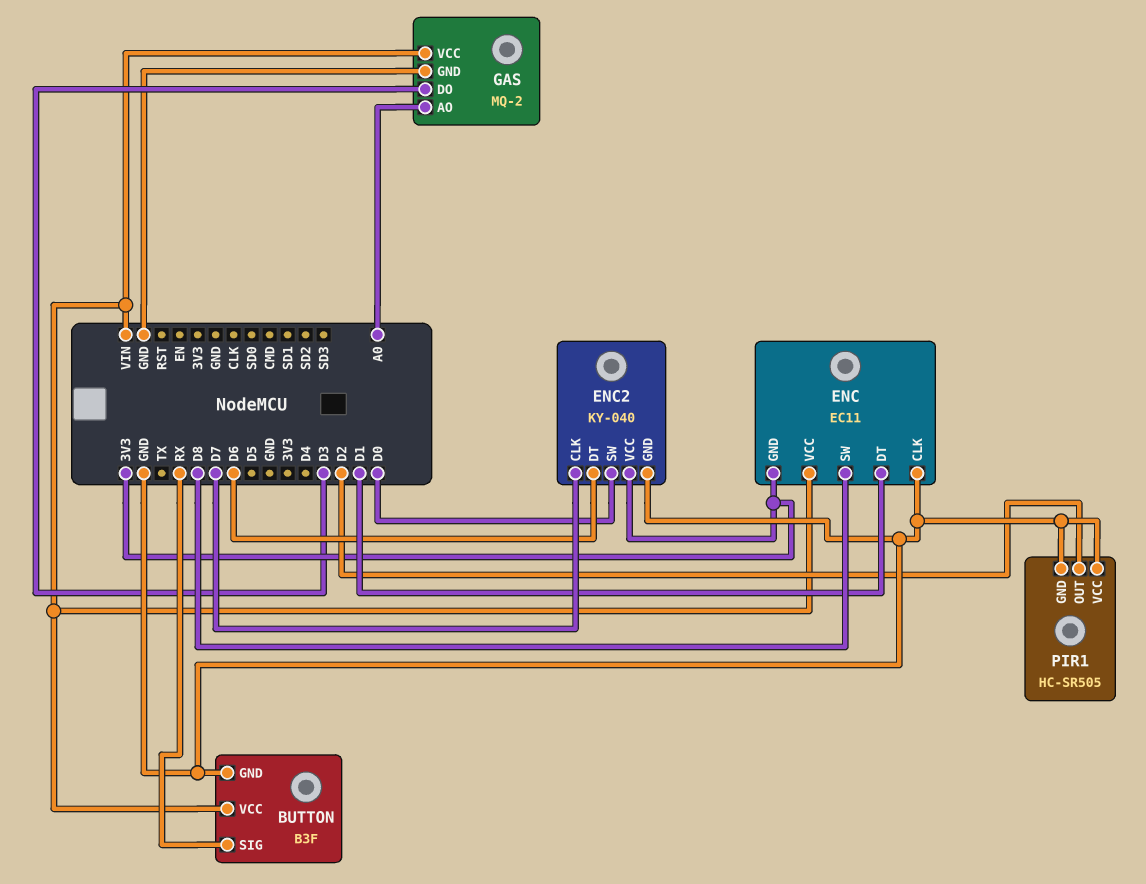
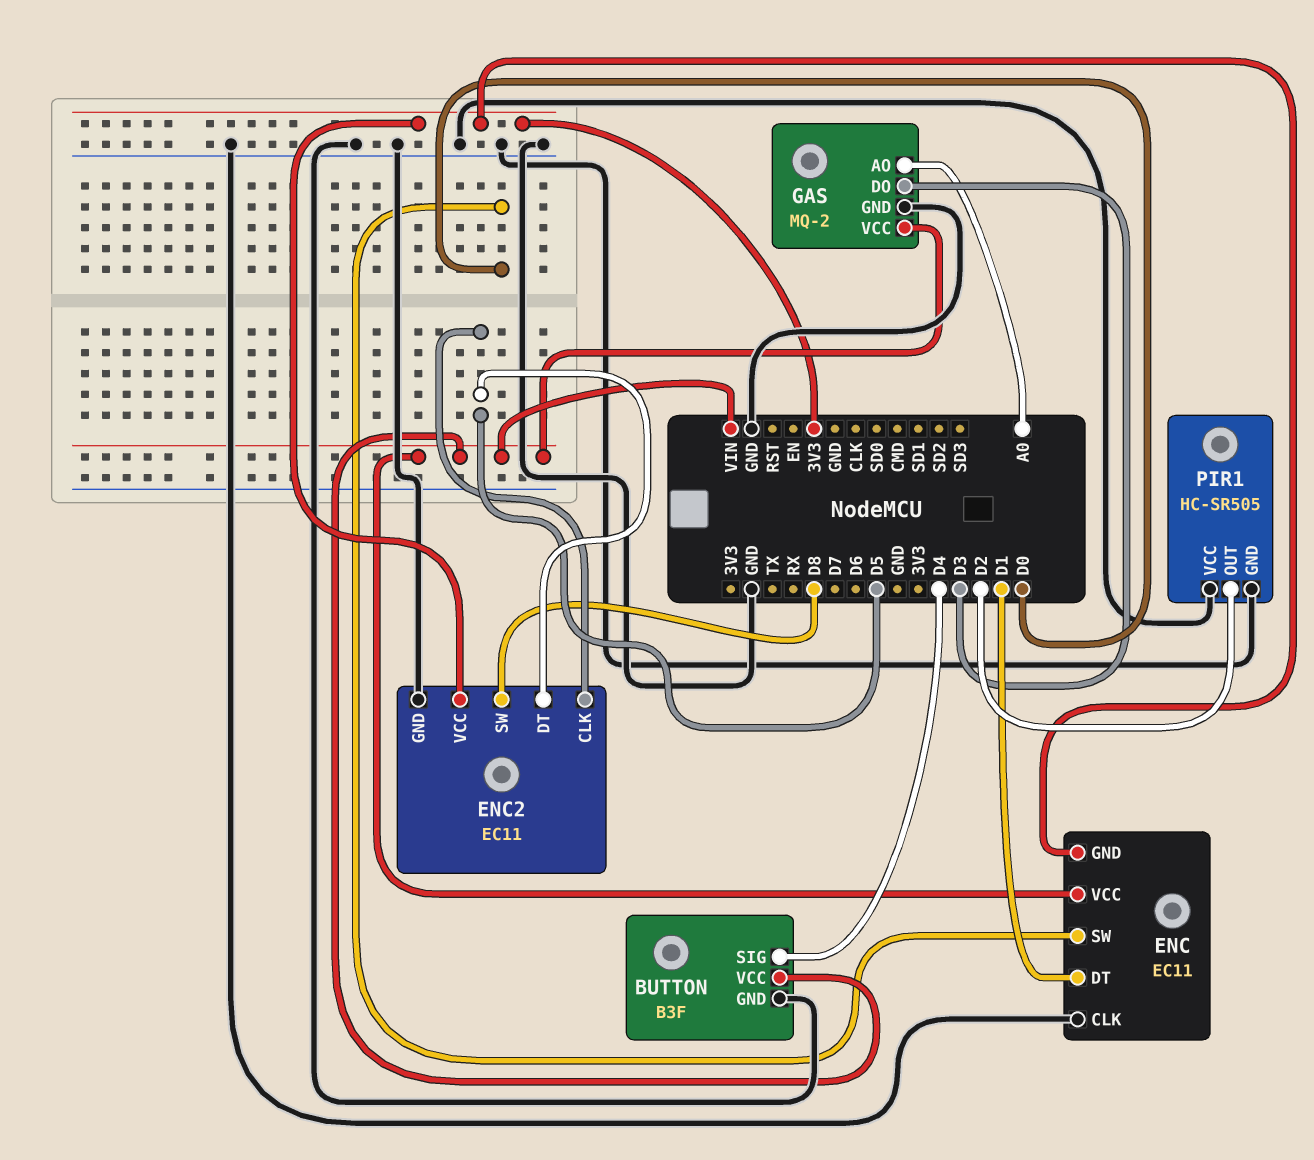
BUTTON pin SIG: RX -> D4
ENC pin SW: D8 -> D0
ENC2: KY-040 -> EC11
ENC2 pin CLK: D7 -> D5
ENC2 pin DT: D6 -> D5
ENC2 pin SW: D0 -> D8

